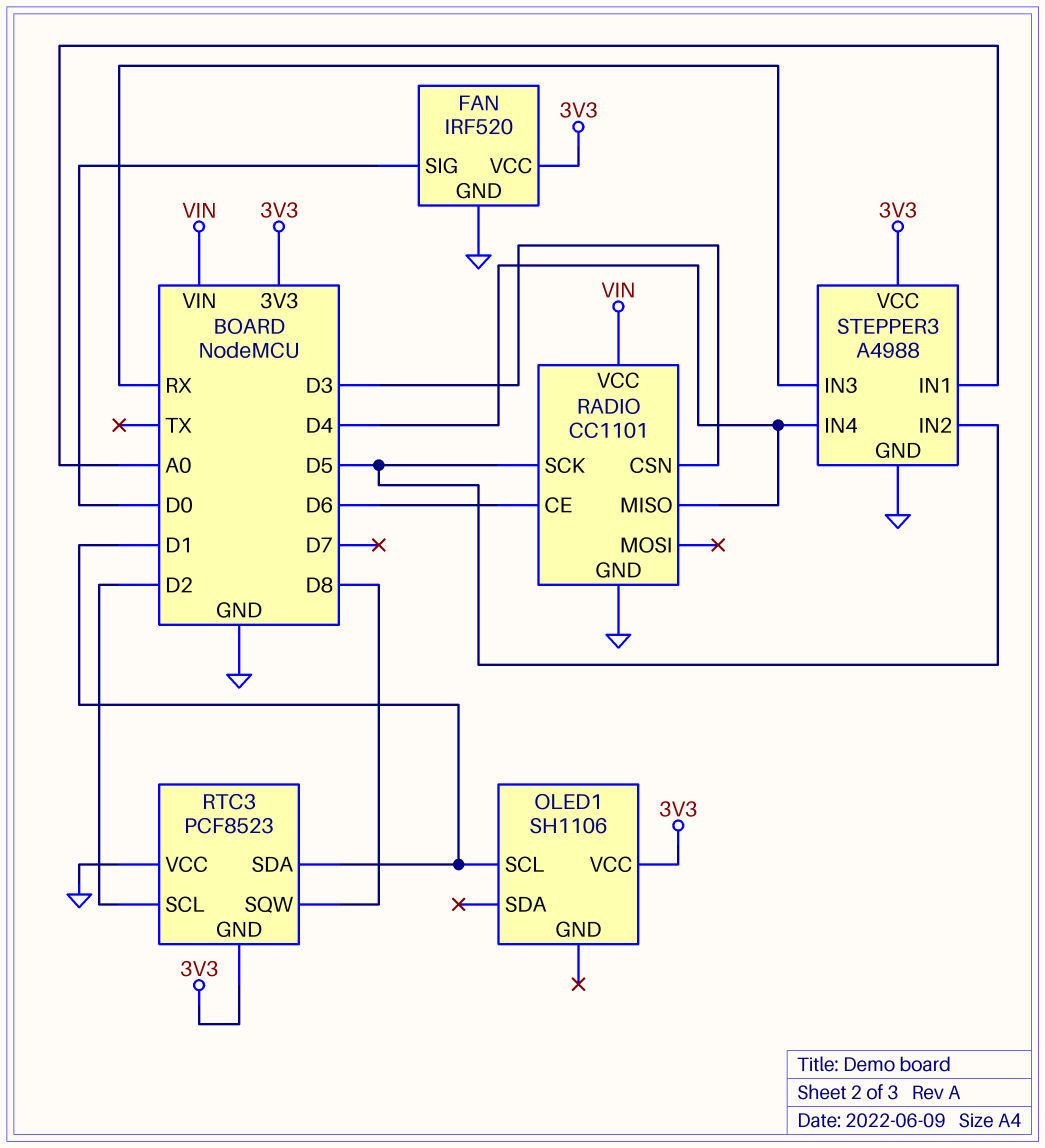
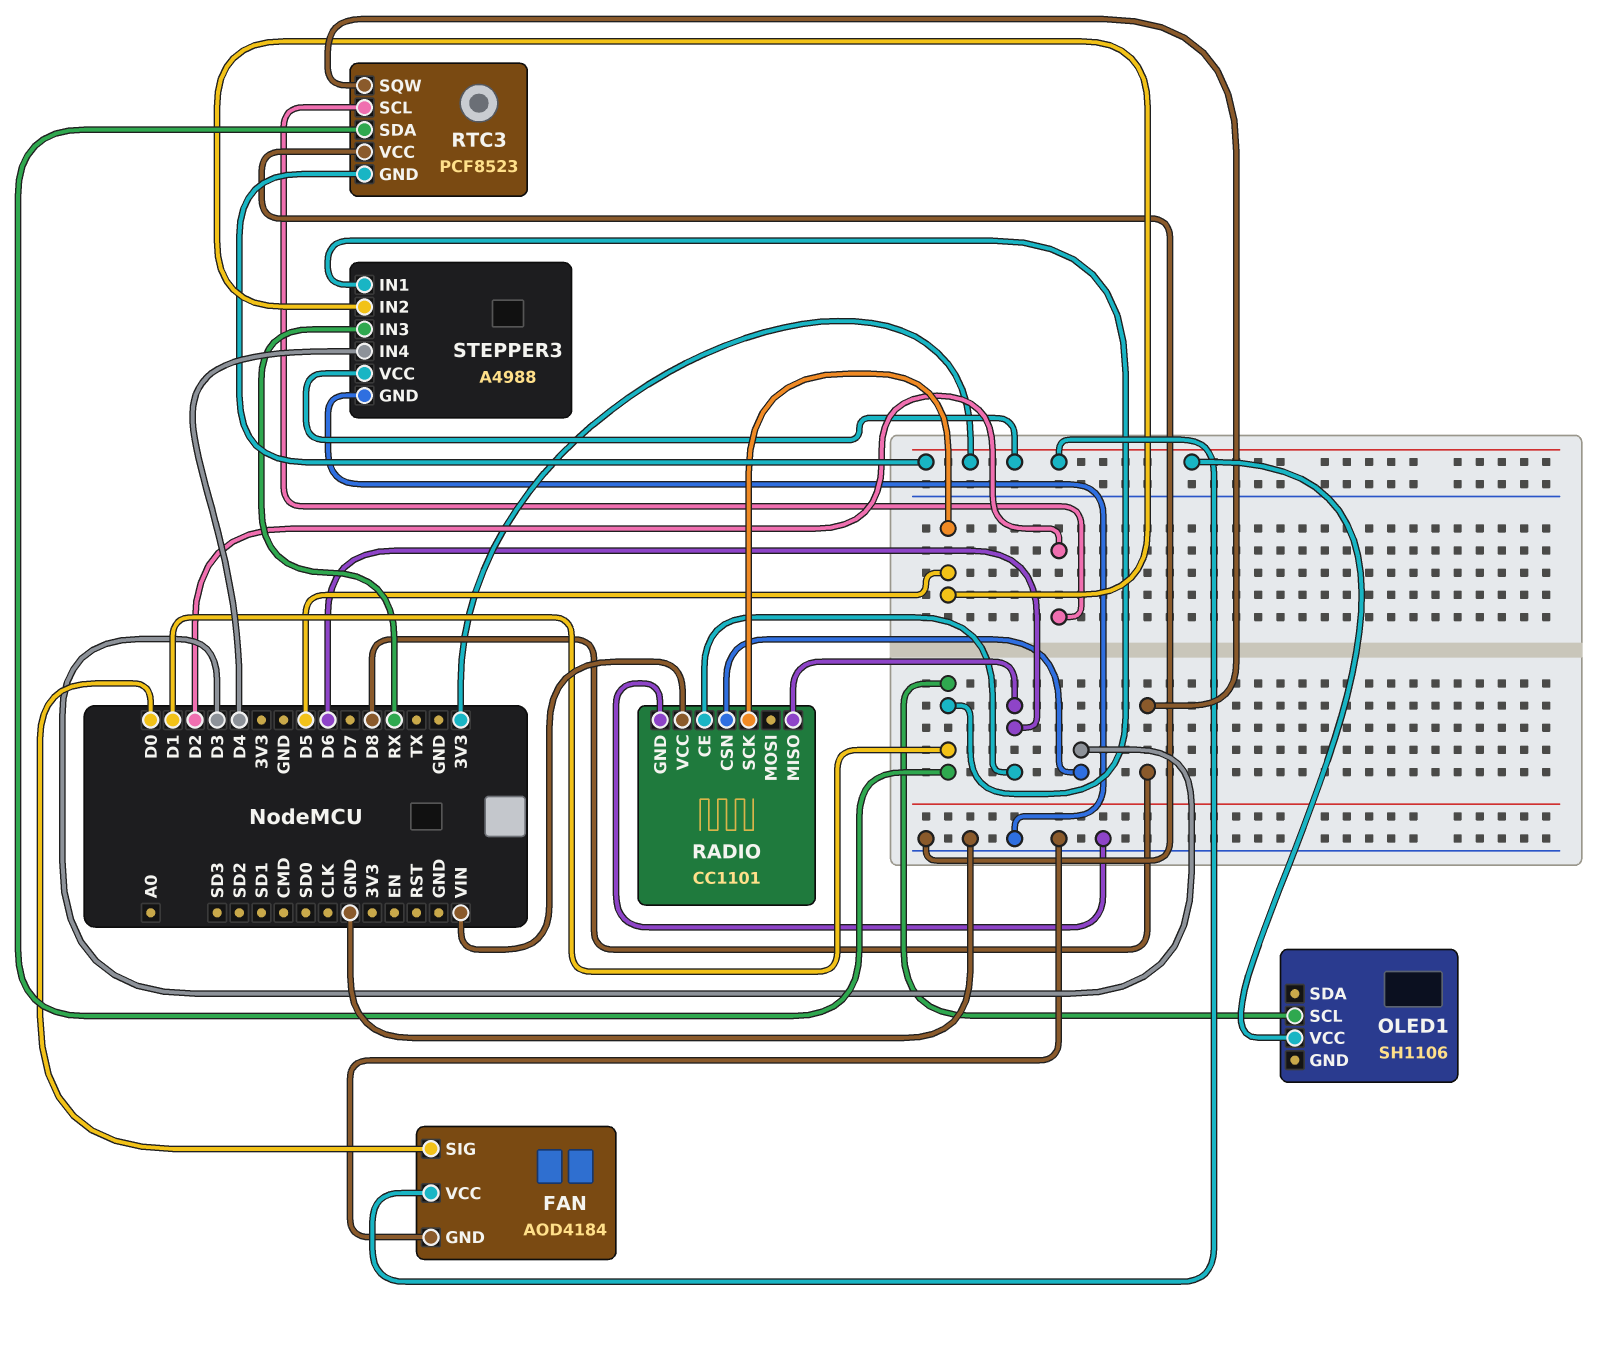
FAN: IRF520 -> AOD4184
RADIO pin MISO: D4 -> D6
STEPPER3 pin IN1: A0 -> D1

